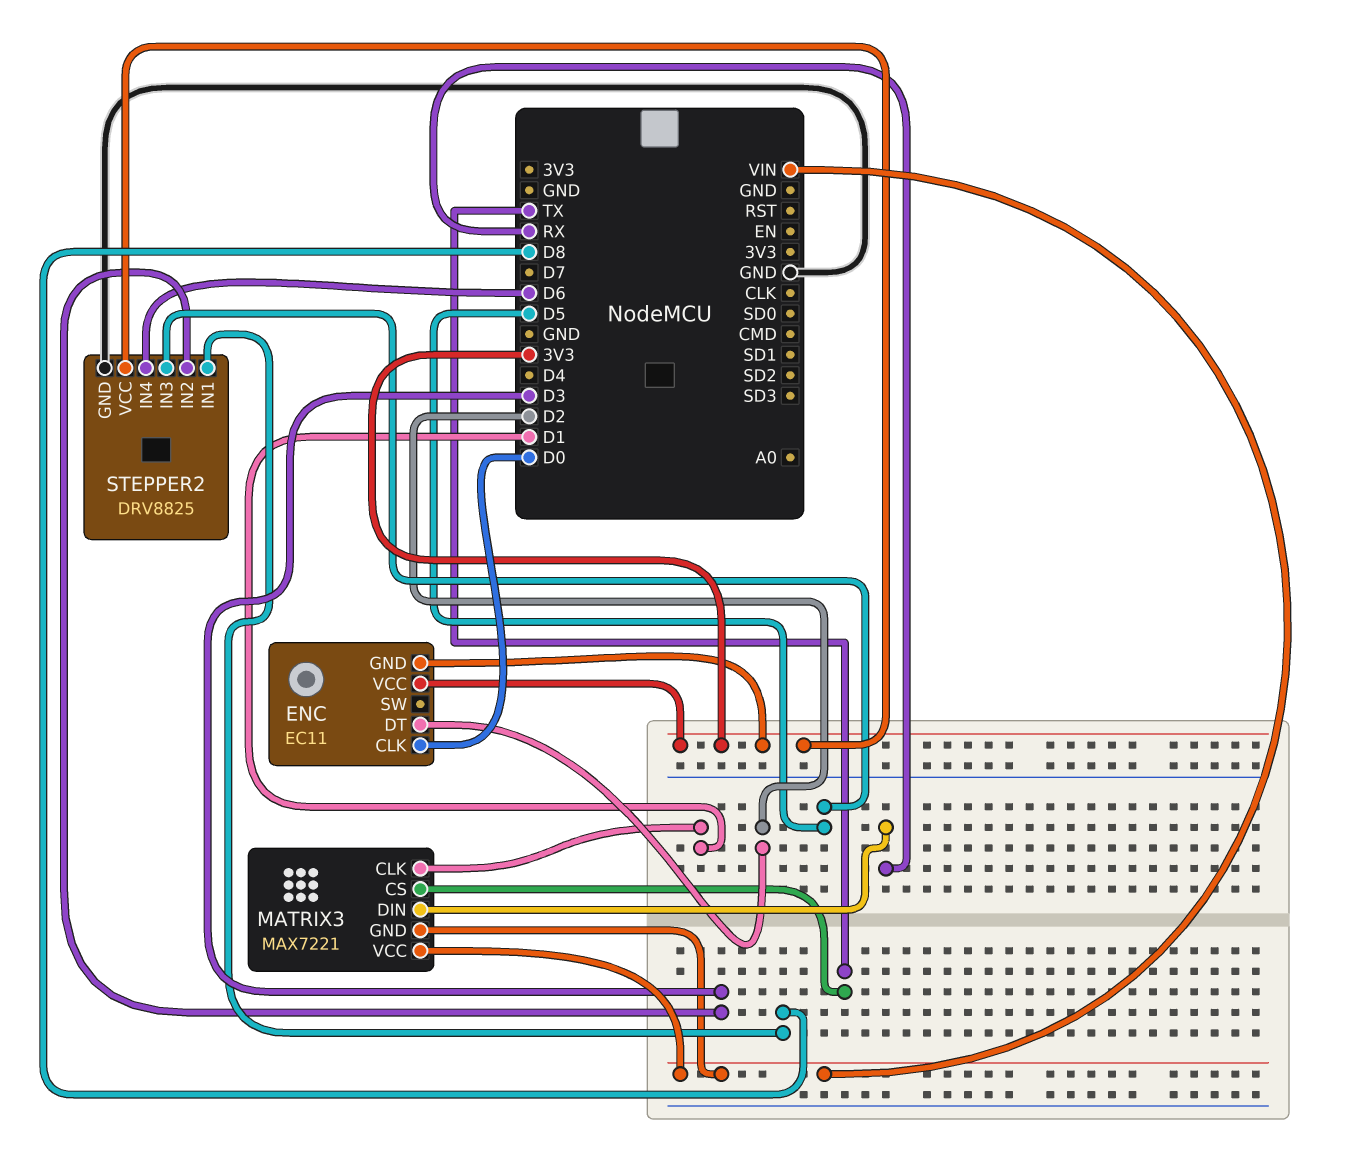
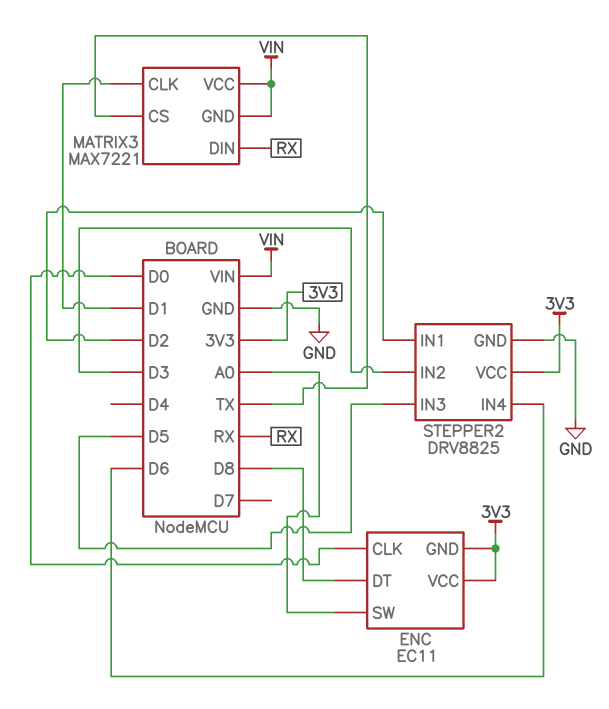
ENC pin DT: D2 -> D8
ENC pin SW: none -> A0
STEPPER2 pin IN1: D8 -> D2

